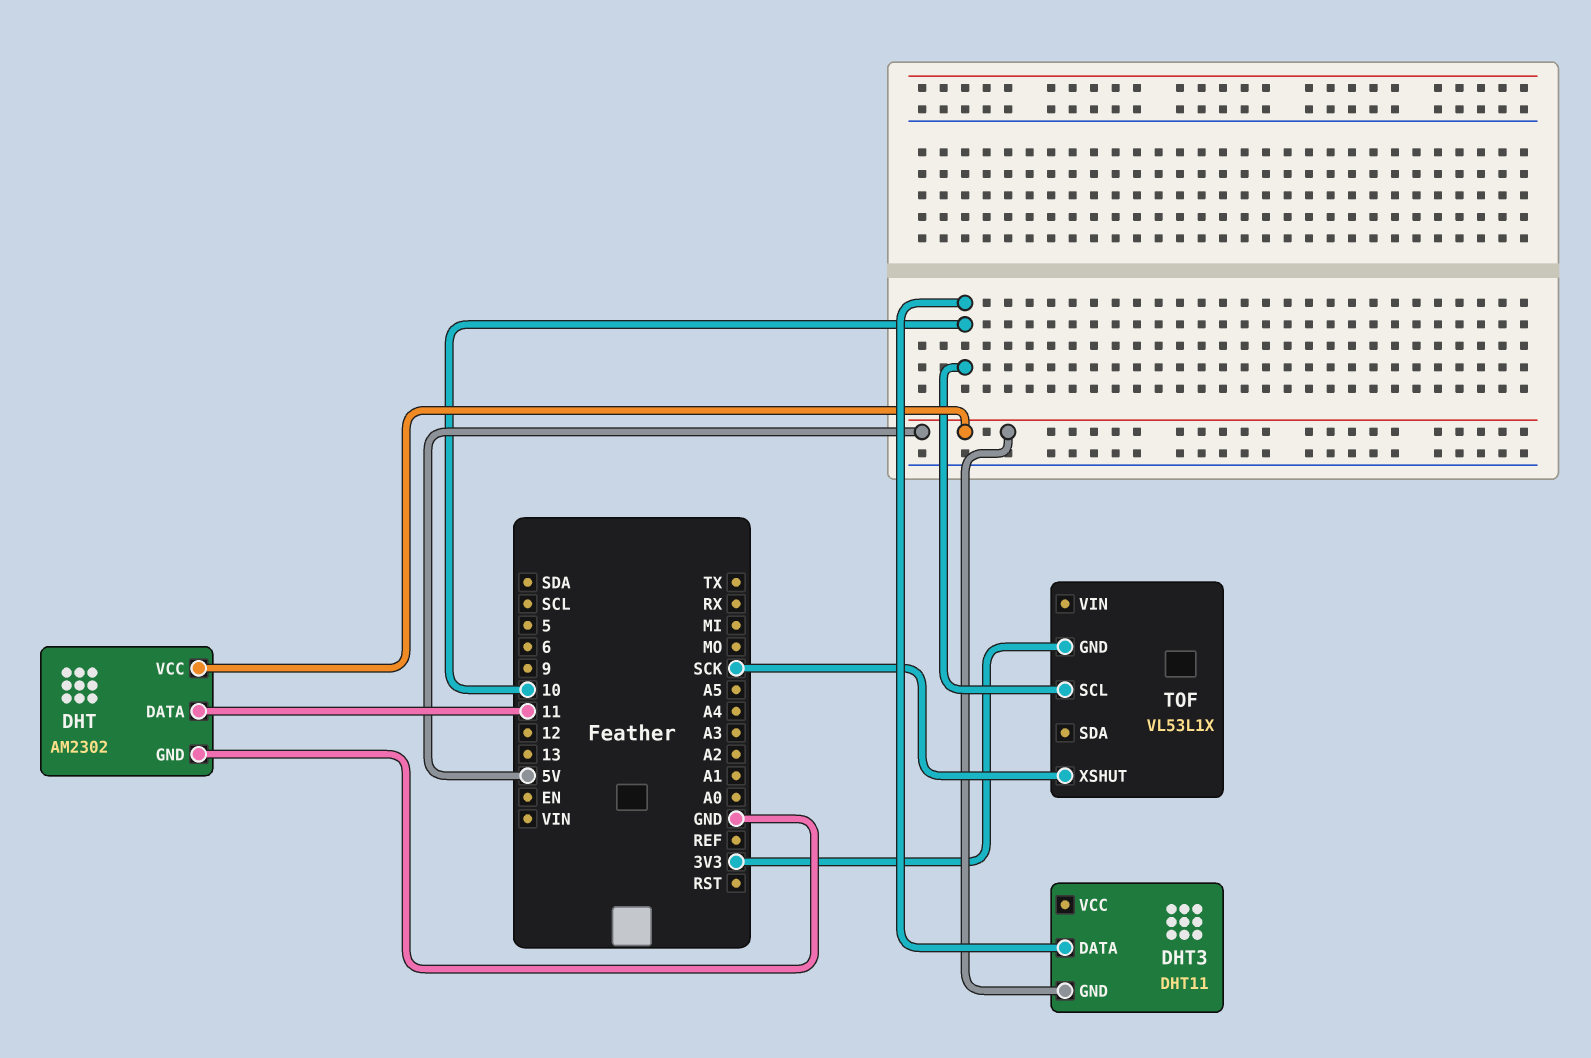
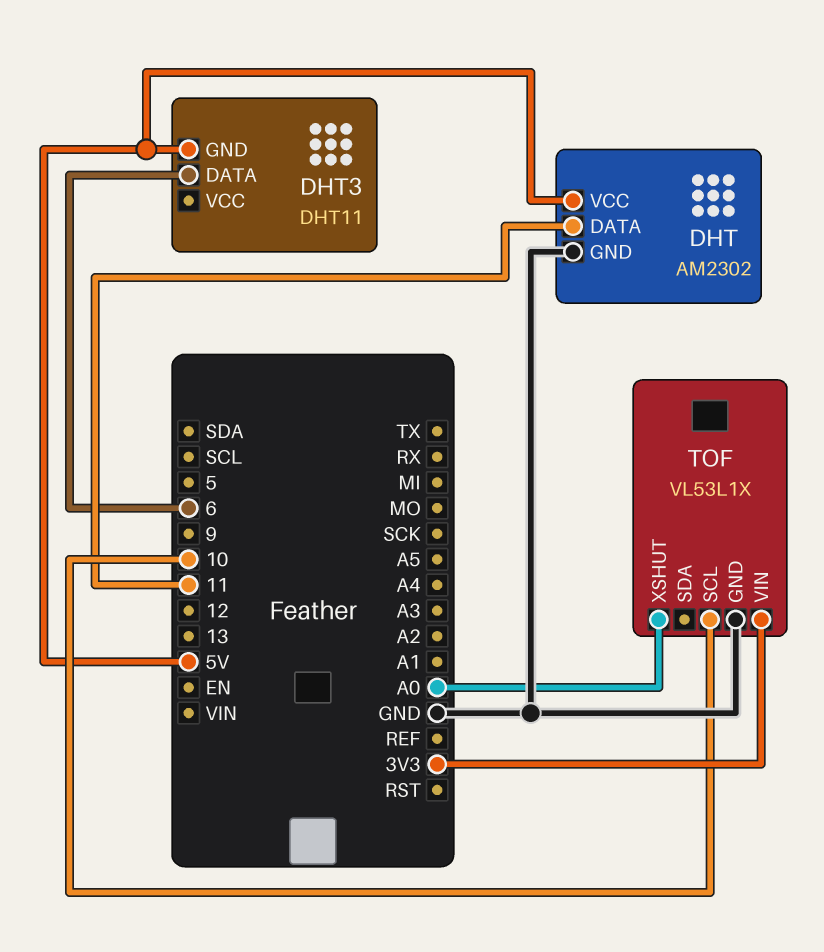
DHT3 pin DATA: 10 -> 6
TOF pin GND: 3V3 -> GND
TOF pin VIN: none -> 3V3
TOF pin XSHUT: SCK -> A0

